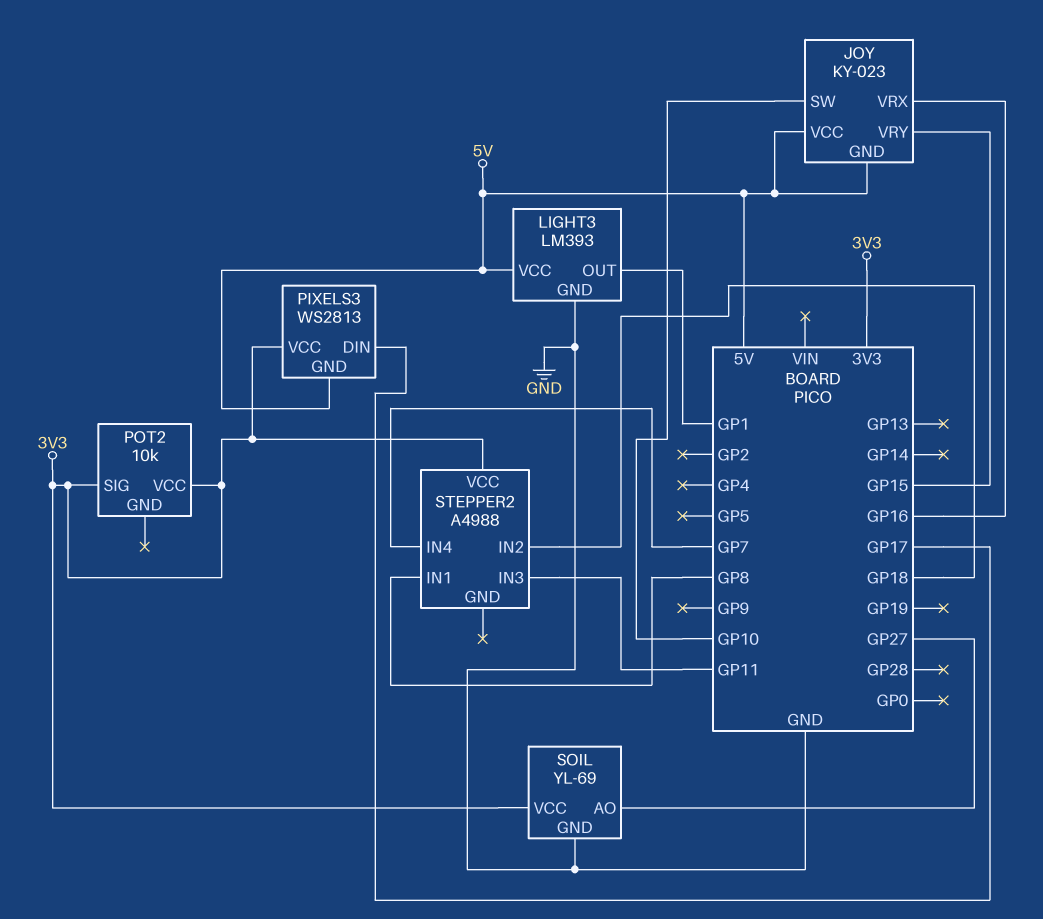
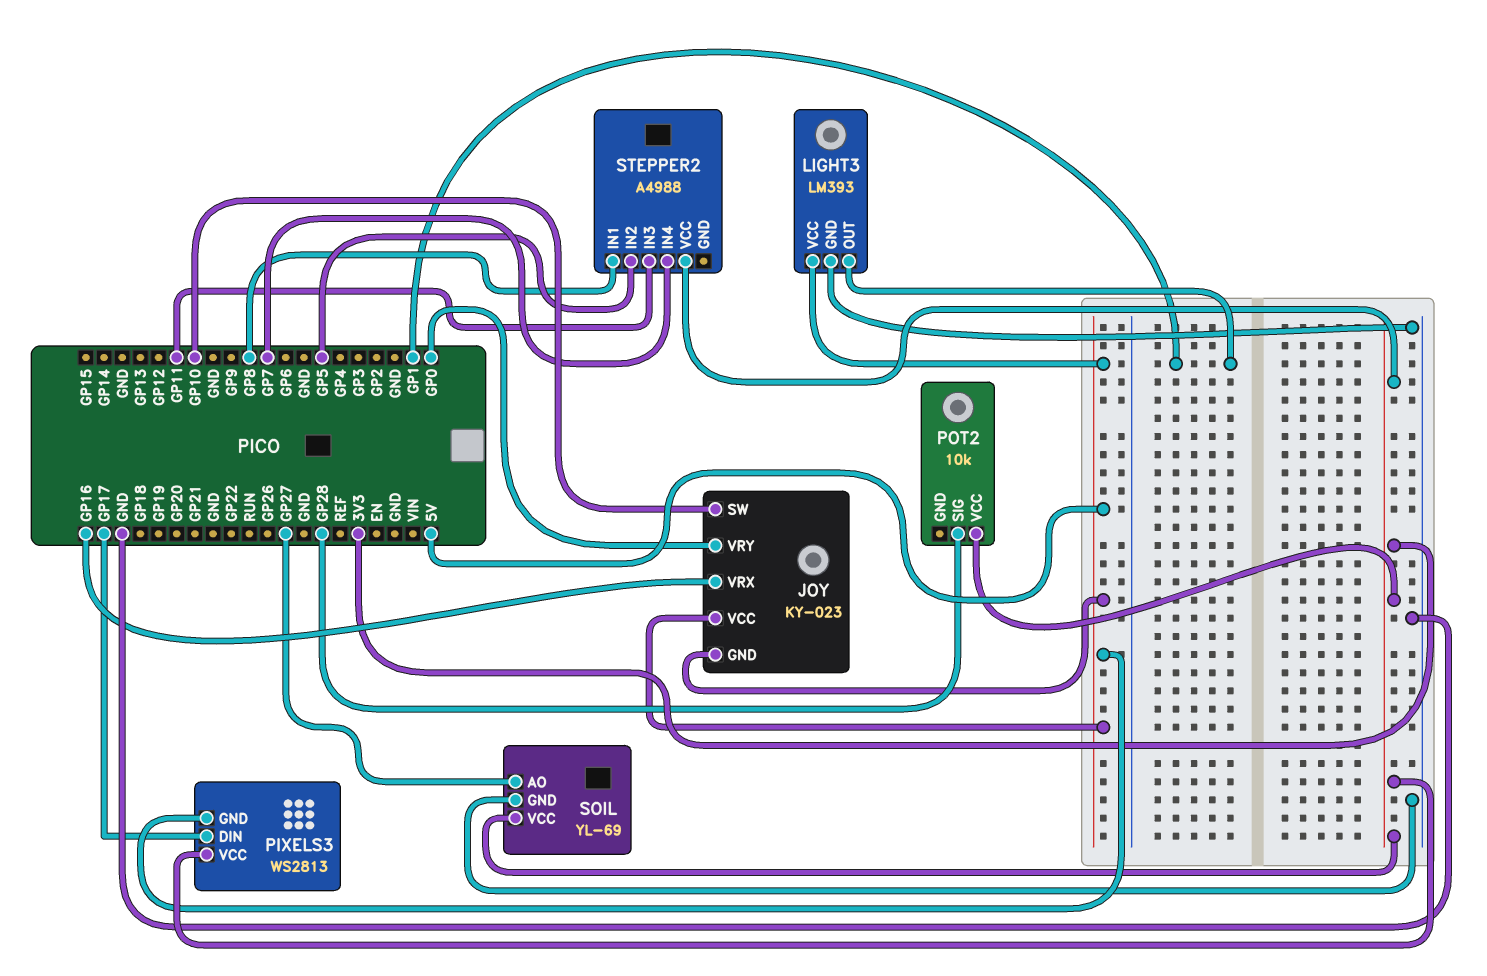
JOY pin VRY: GP15 -> GP0
POT2 pin SIG: 3V3 -> GP28
STEPPER2 pin IN2: GP18 -> GP5

